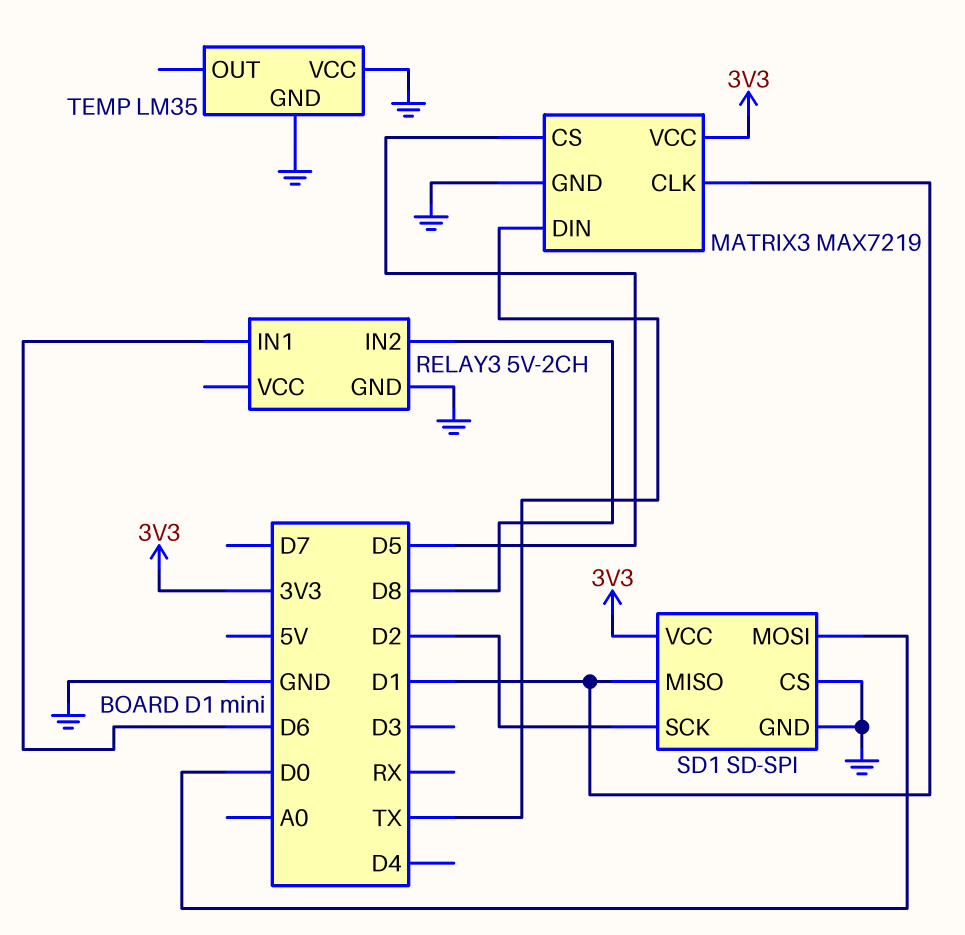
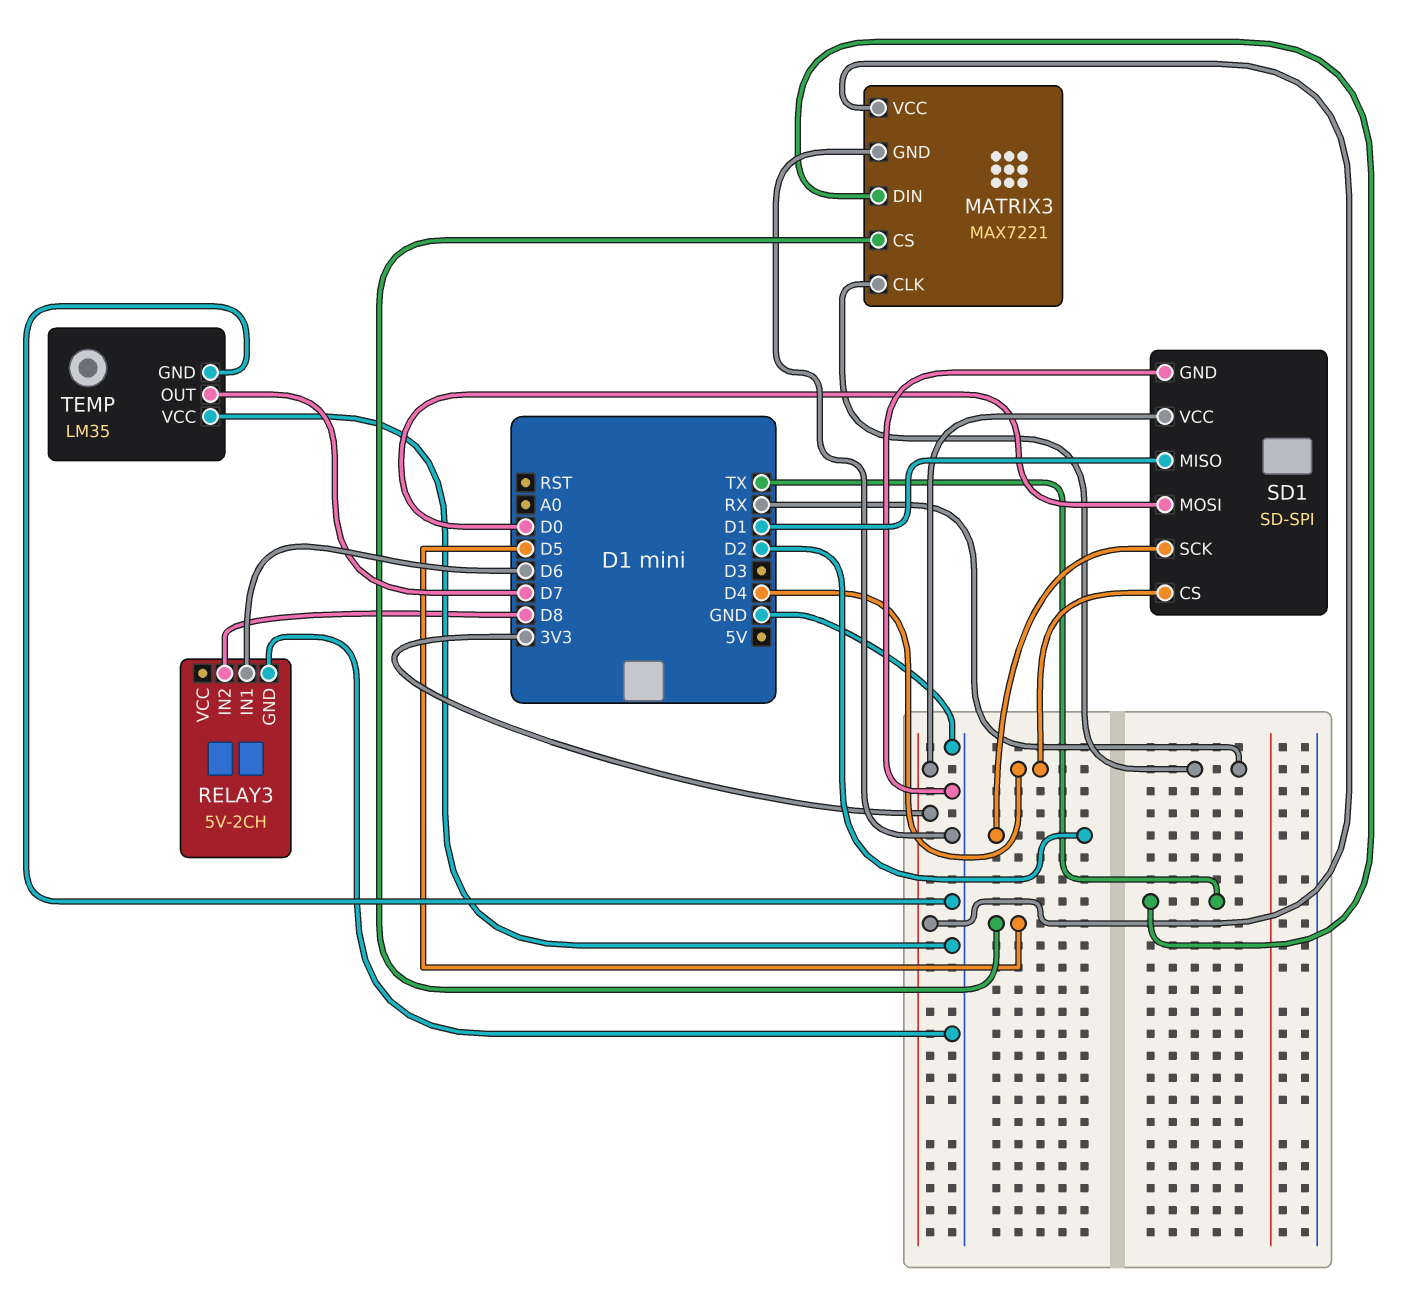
MATRIX3: MAX7219 -> MAX7221
MATRIX3 pin CLK: D1 -> RX
SD1 pin CS: GND -> D4
TEMP pin OUT: none -> D7

